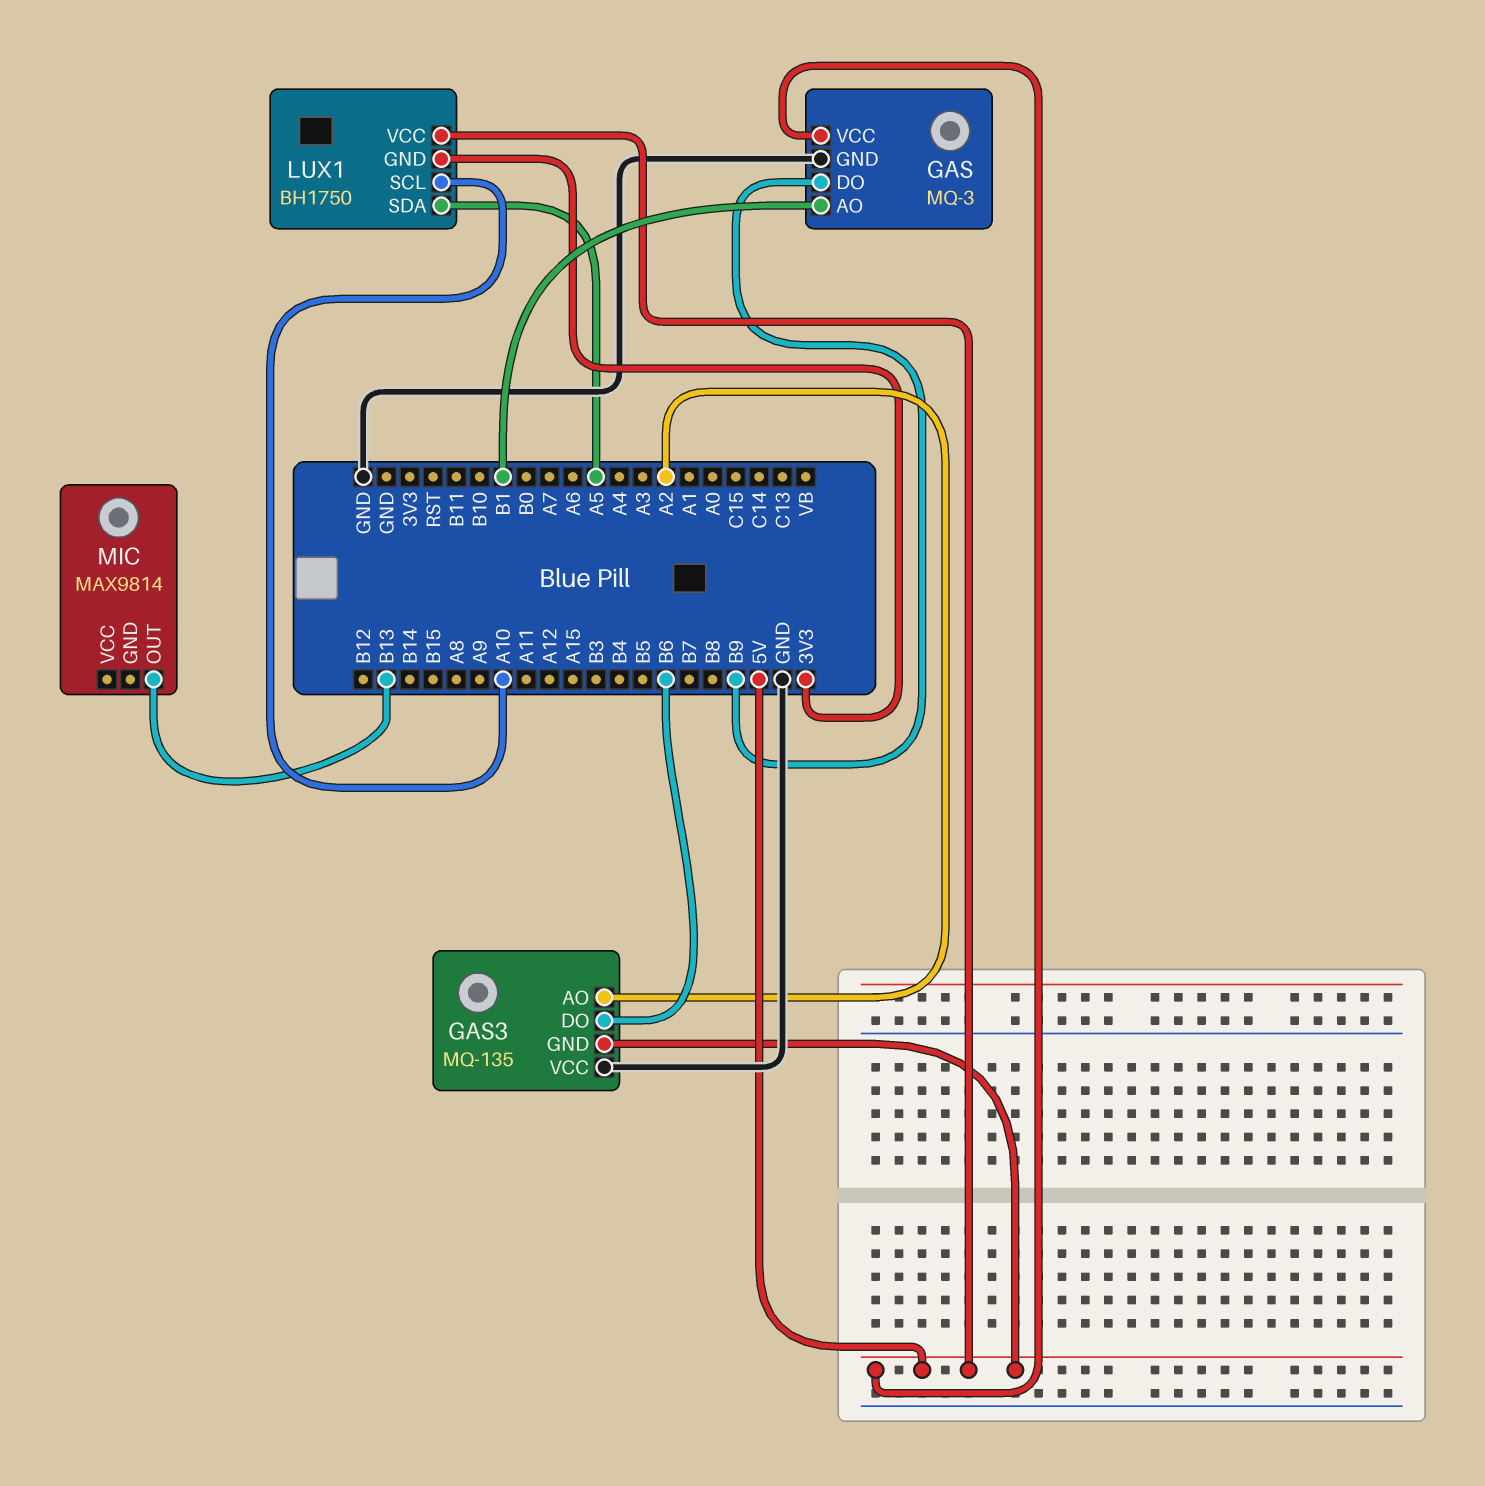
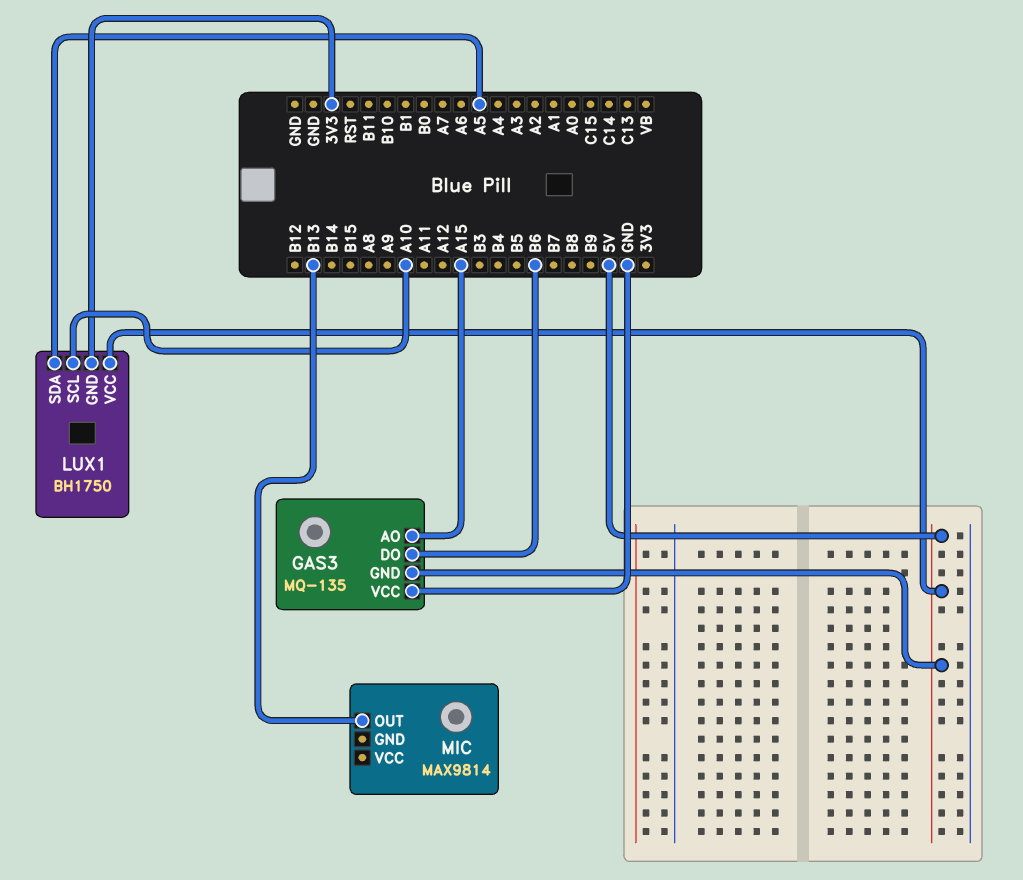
GAS: MQ-3 -> none
GAS pin AO: B1 -> none
GAS pin DO: B9 -> none
GAS pin GND: GND -> none
GAS pin VCC: 5V -> none
GAS3 pin AO: A2 -> A15

